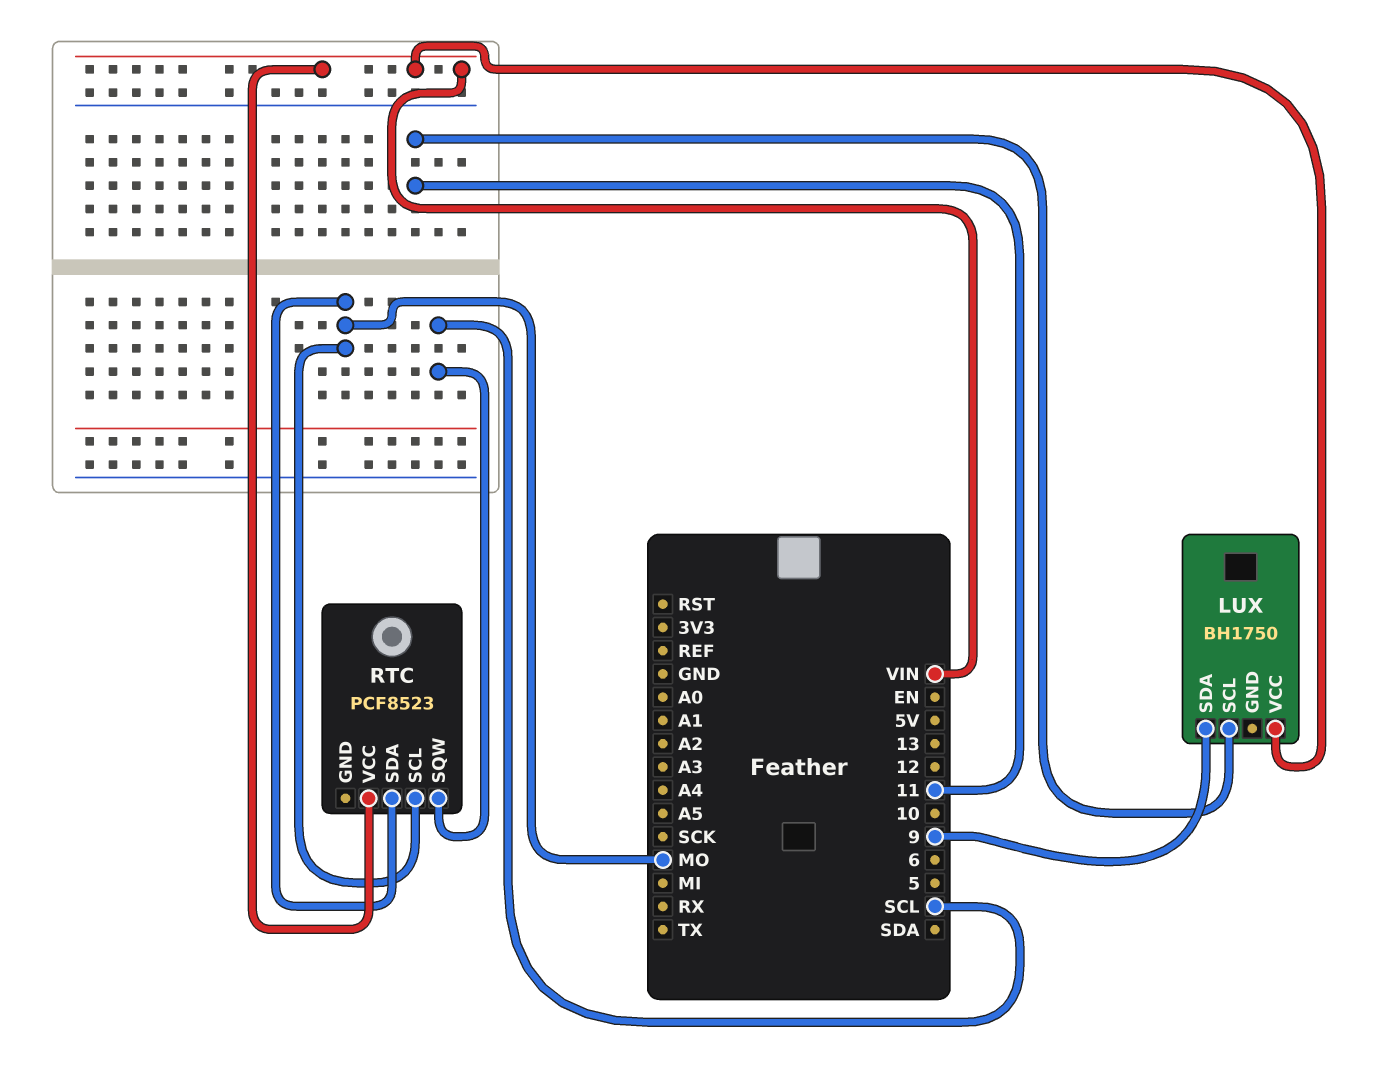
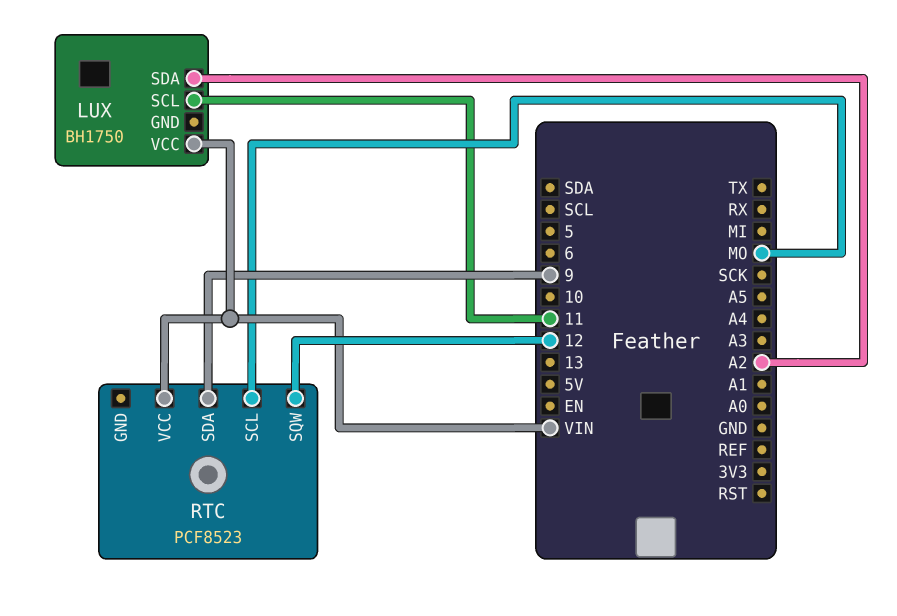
LUX pin SDA: 9 -> A2
RTC pin SDA: MO -> 9
RTC pin SQW: SCL -> 12

